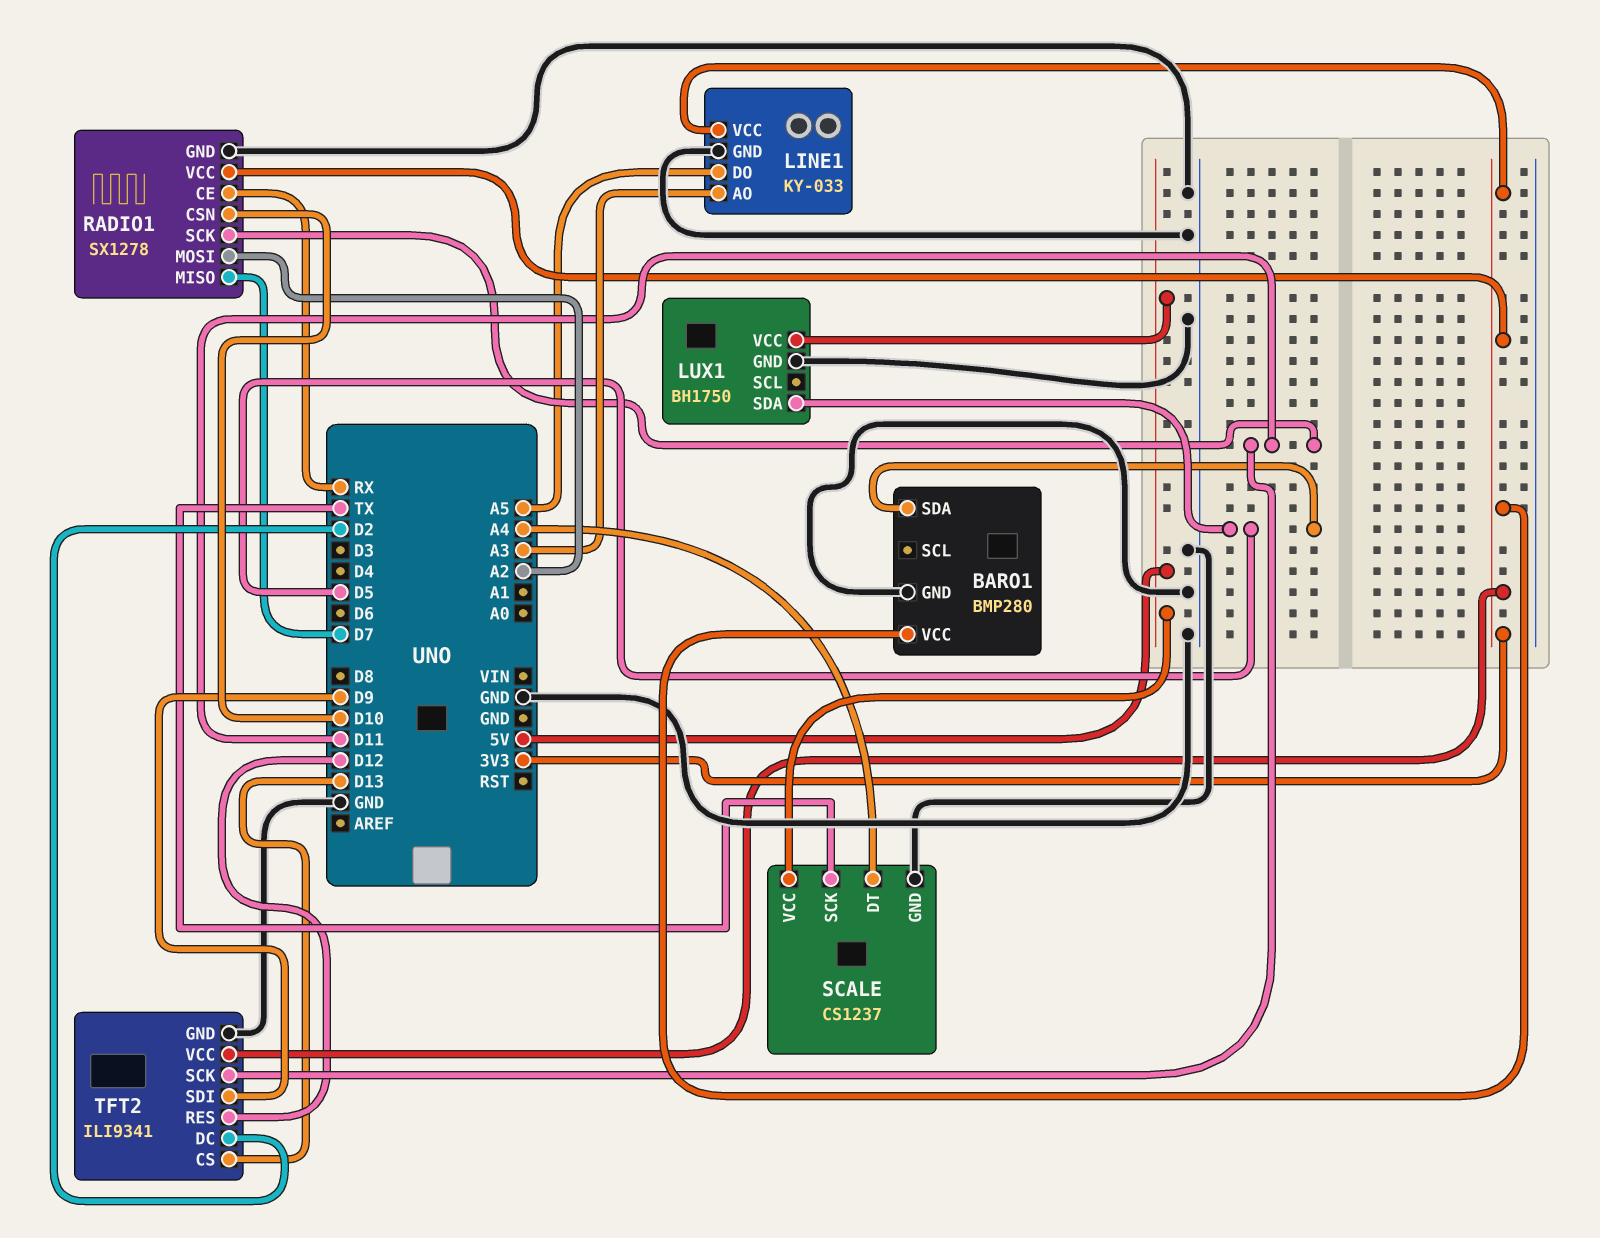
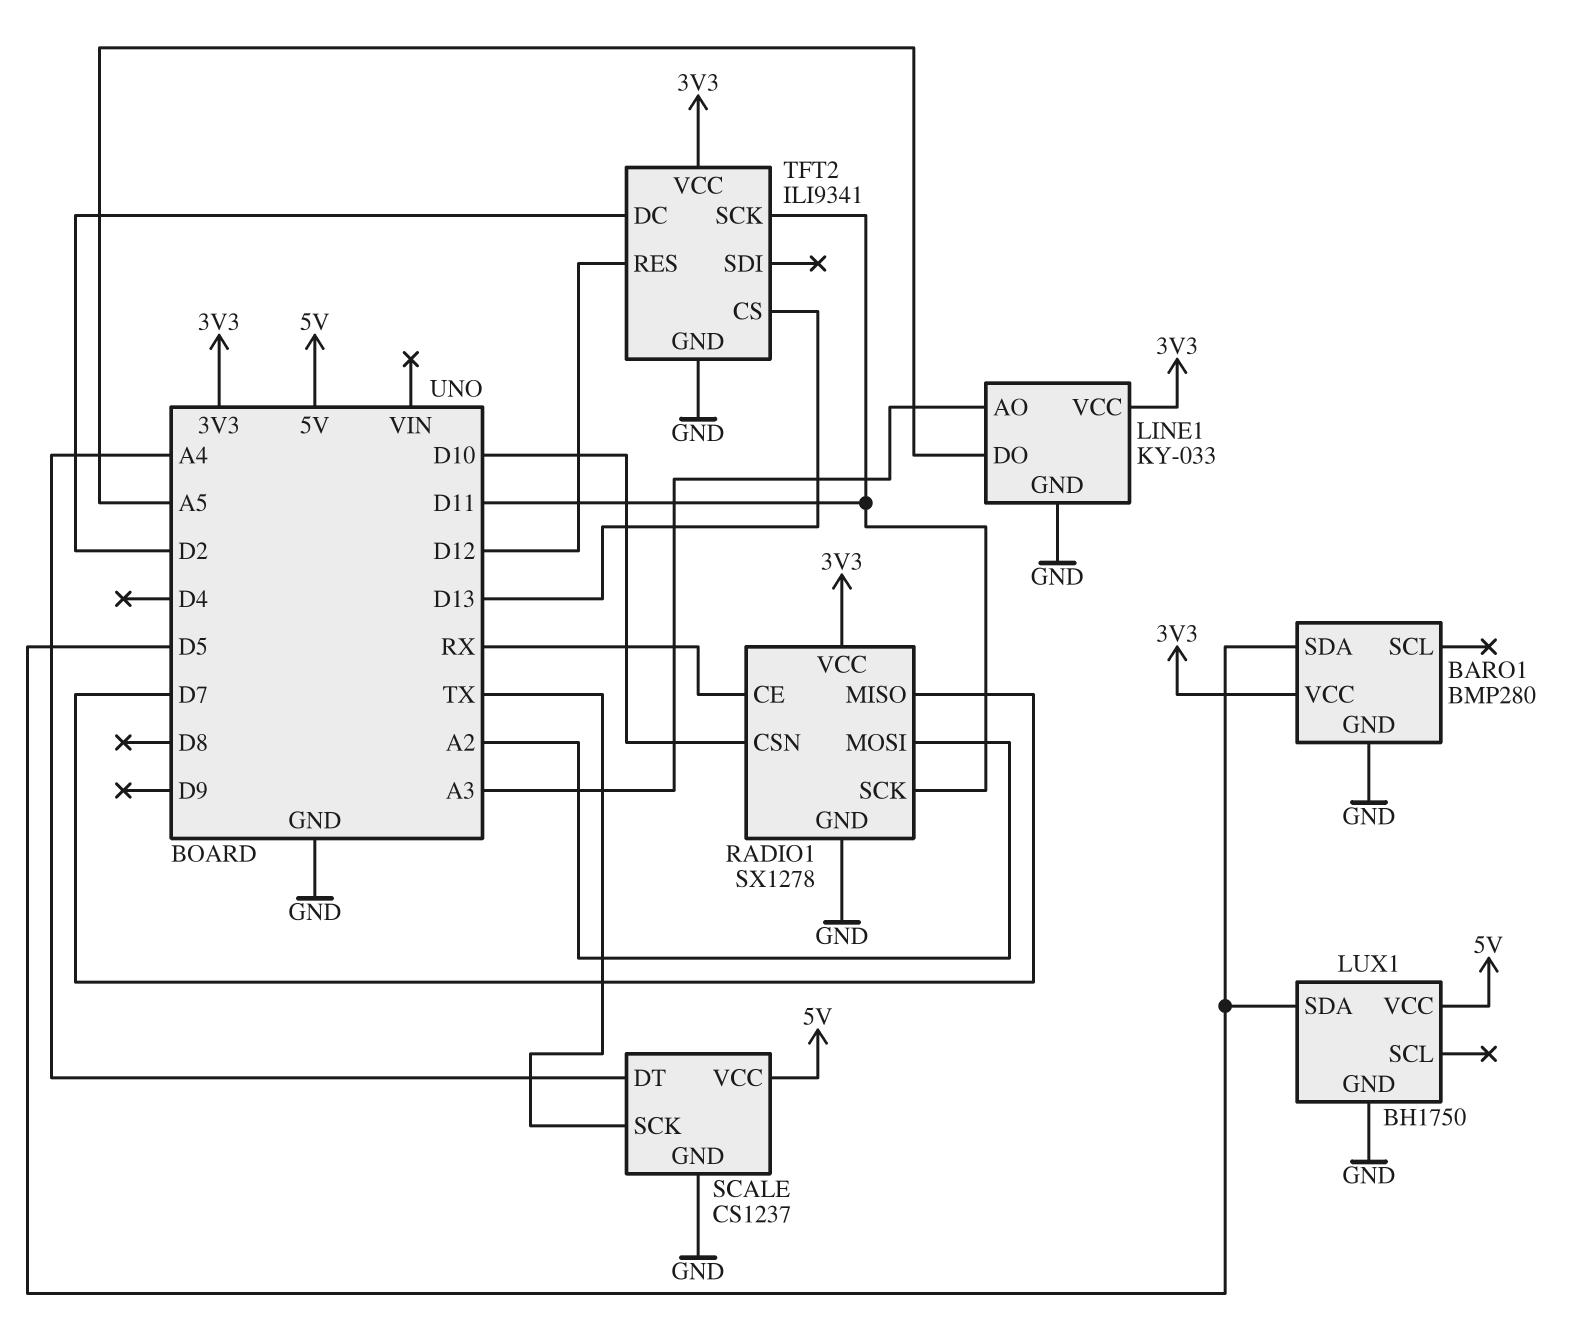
TFT2 pin SDI: D9 -> none

